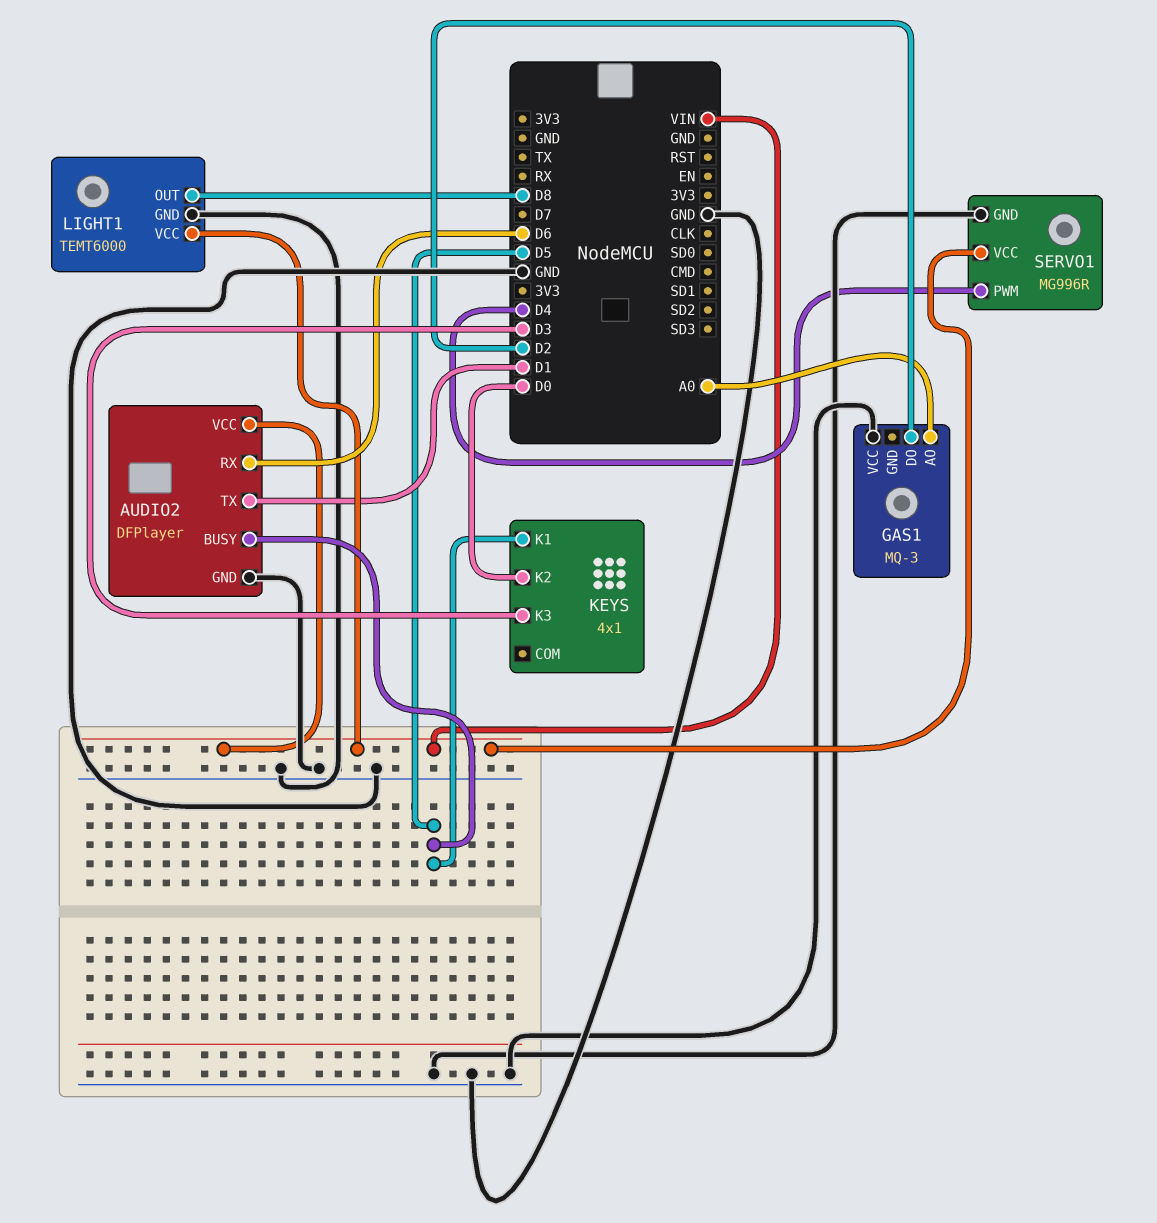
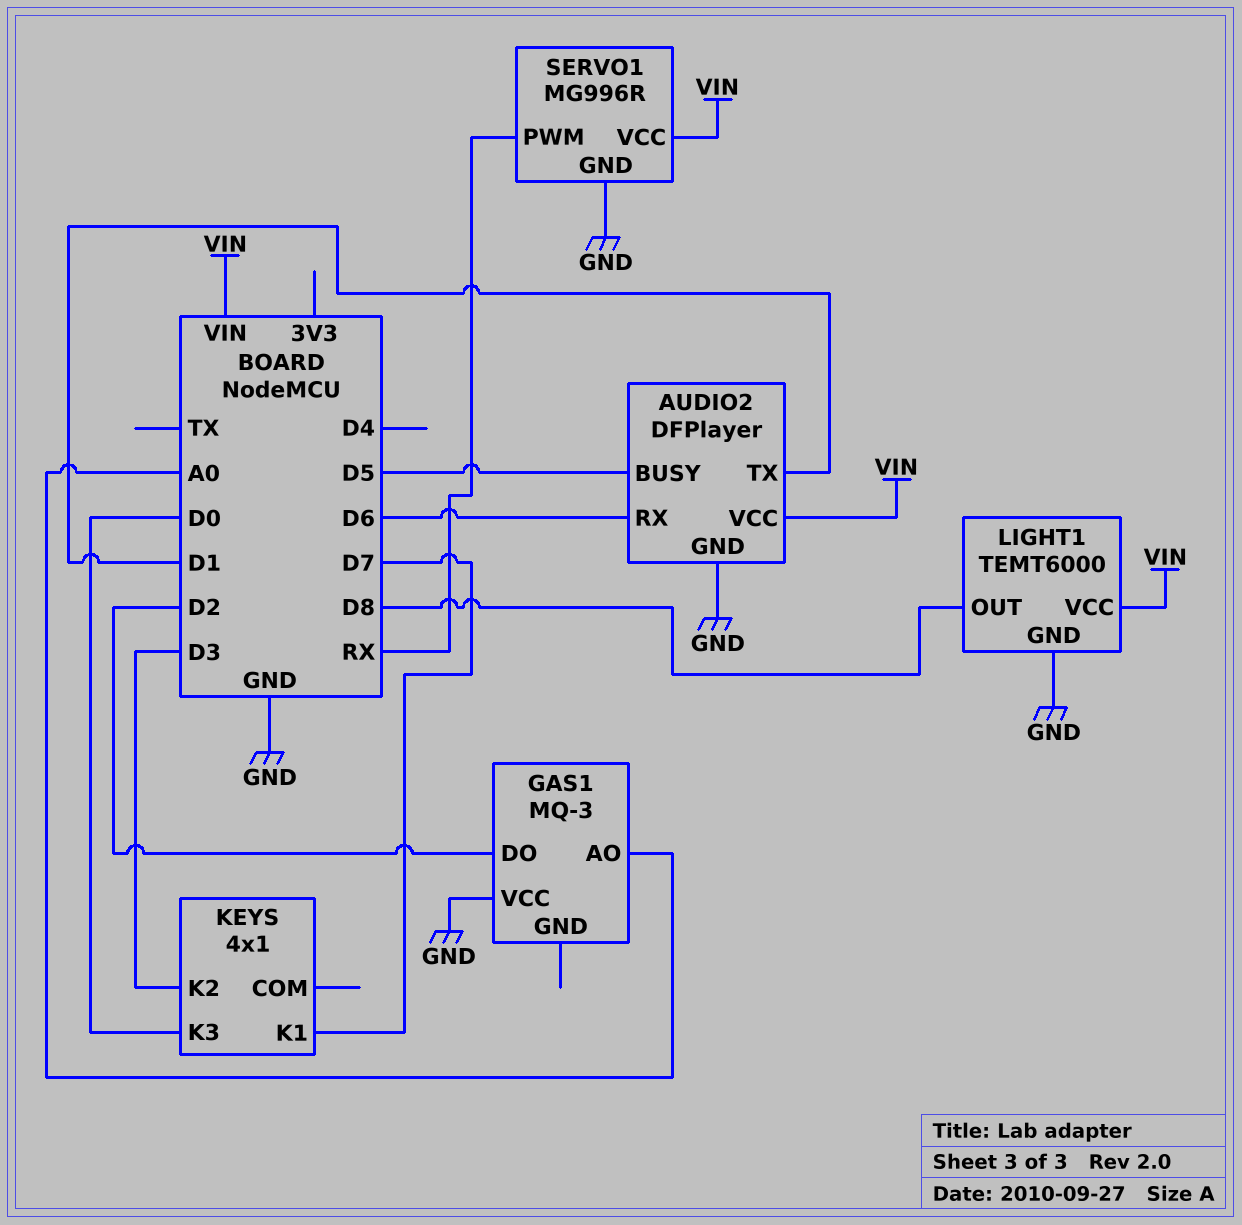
KEYS pin K1: D5 -> D7
KEYS pin K2: D0 -> D3
KEYS pin K3: D3 -> D0
SERVO1 pin PWM: D4 -> RX

